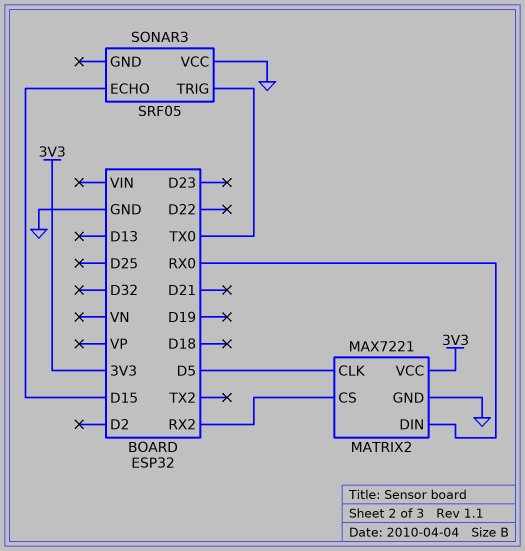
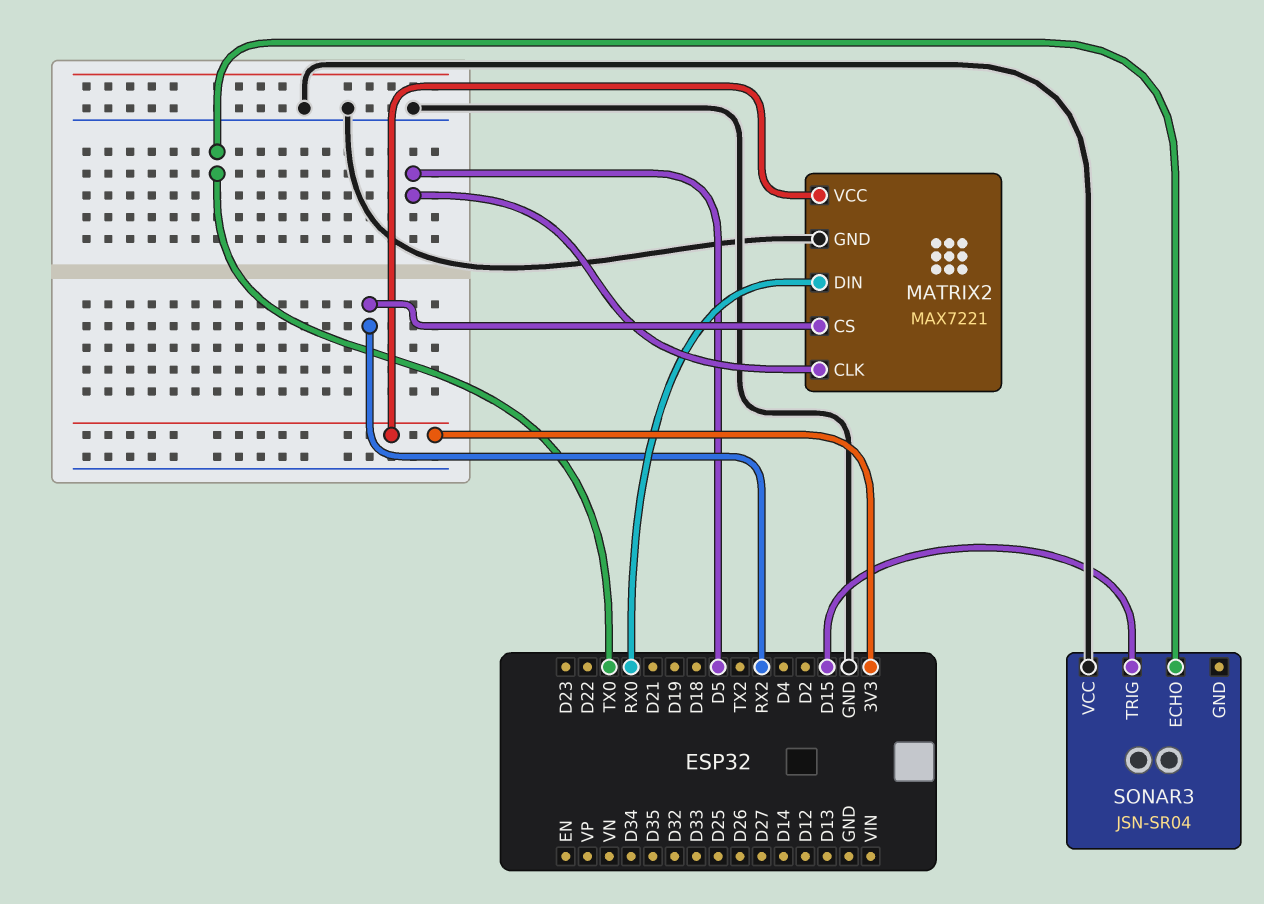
SONAR3: SRF05 -> JSN-SR04
SONAR3 pin ECHO: D15 -> TX0
SONAR3 pin TRIG: TX0 -> D15

